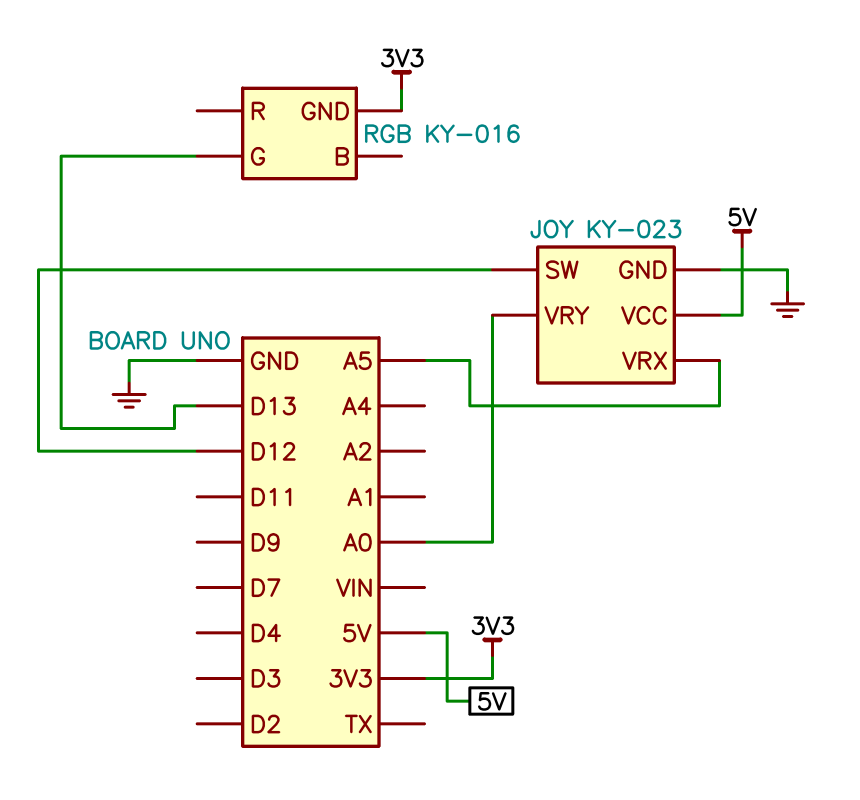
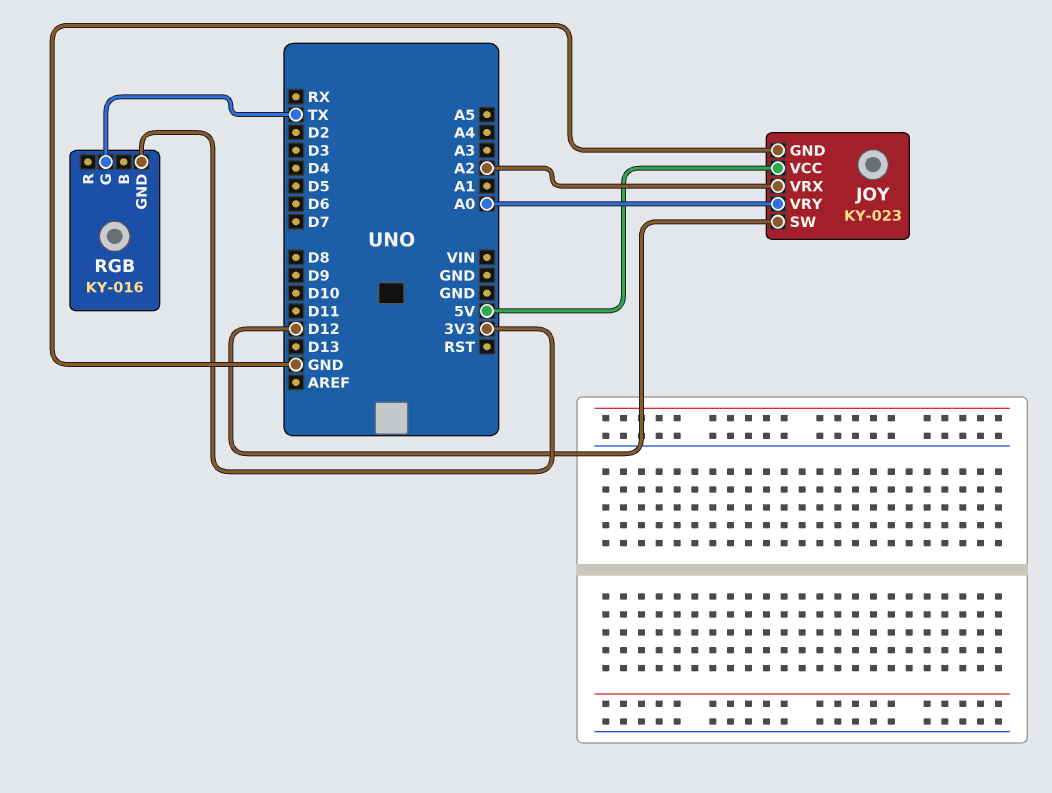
JOY pin VRX: A5 -> A2
RGB pin G: D13 -> TX

